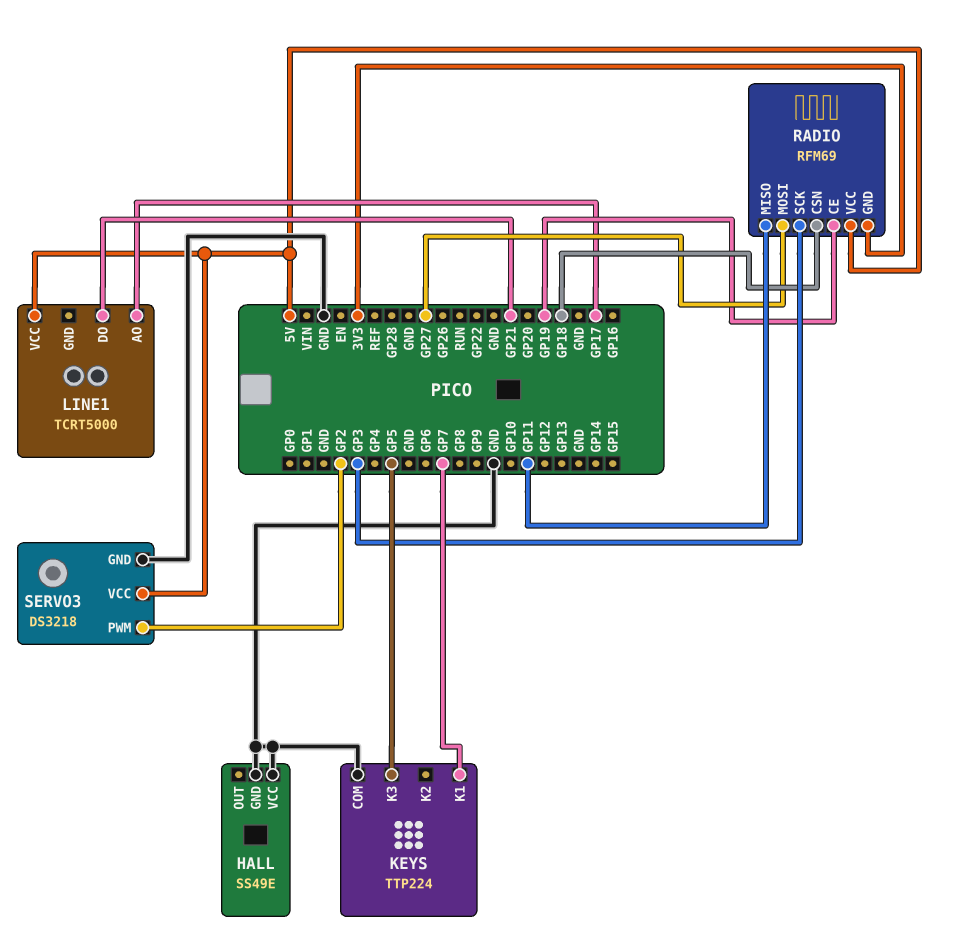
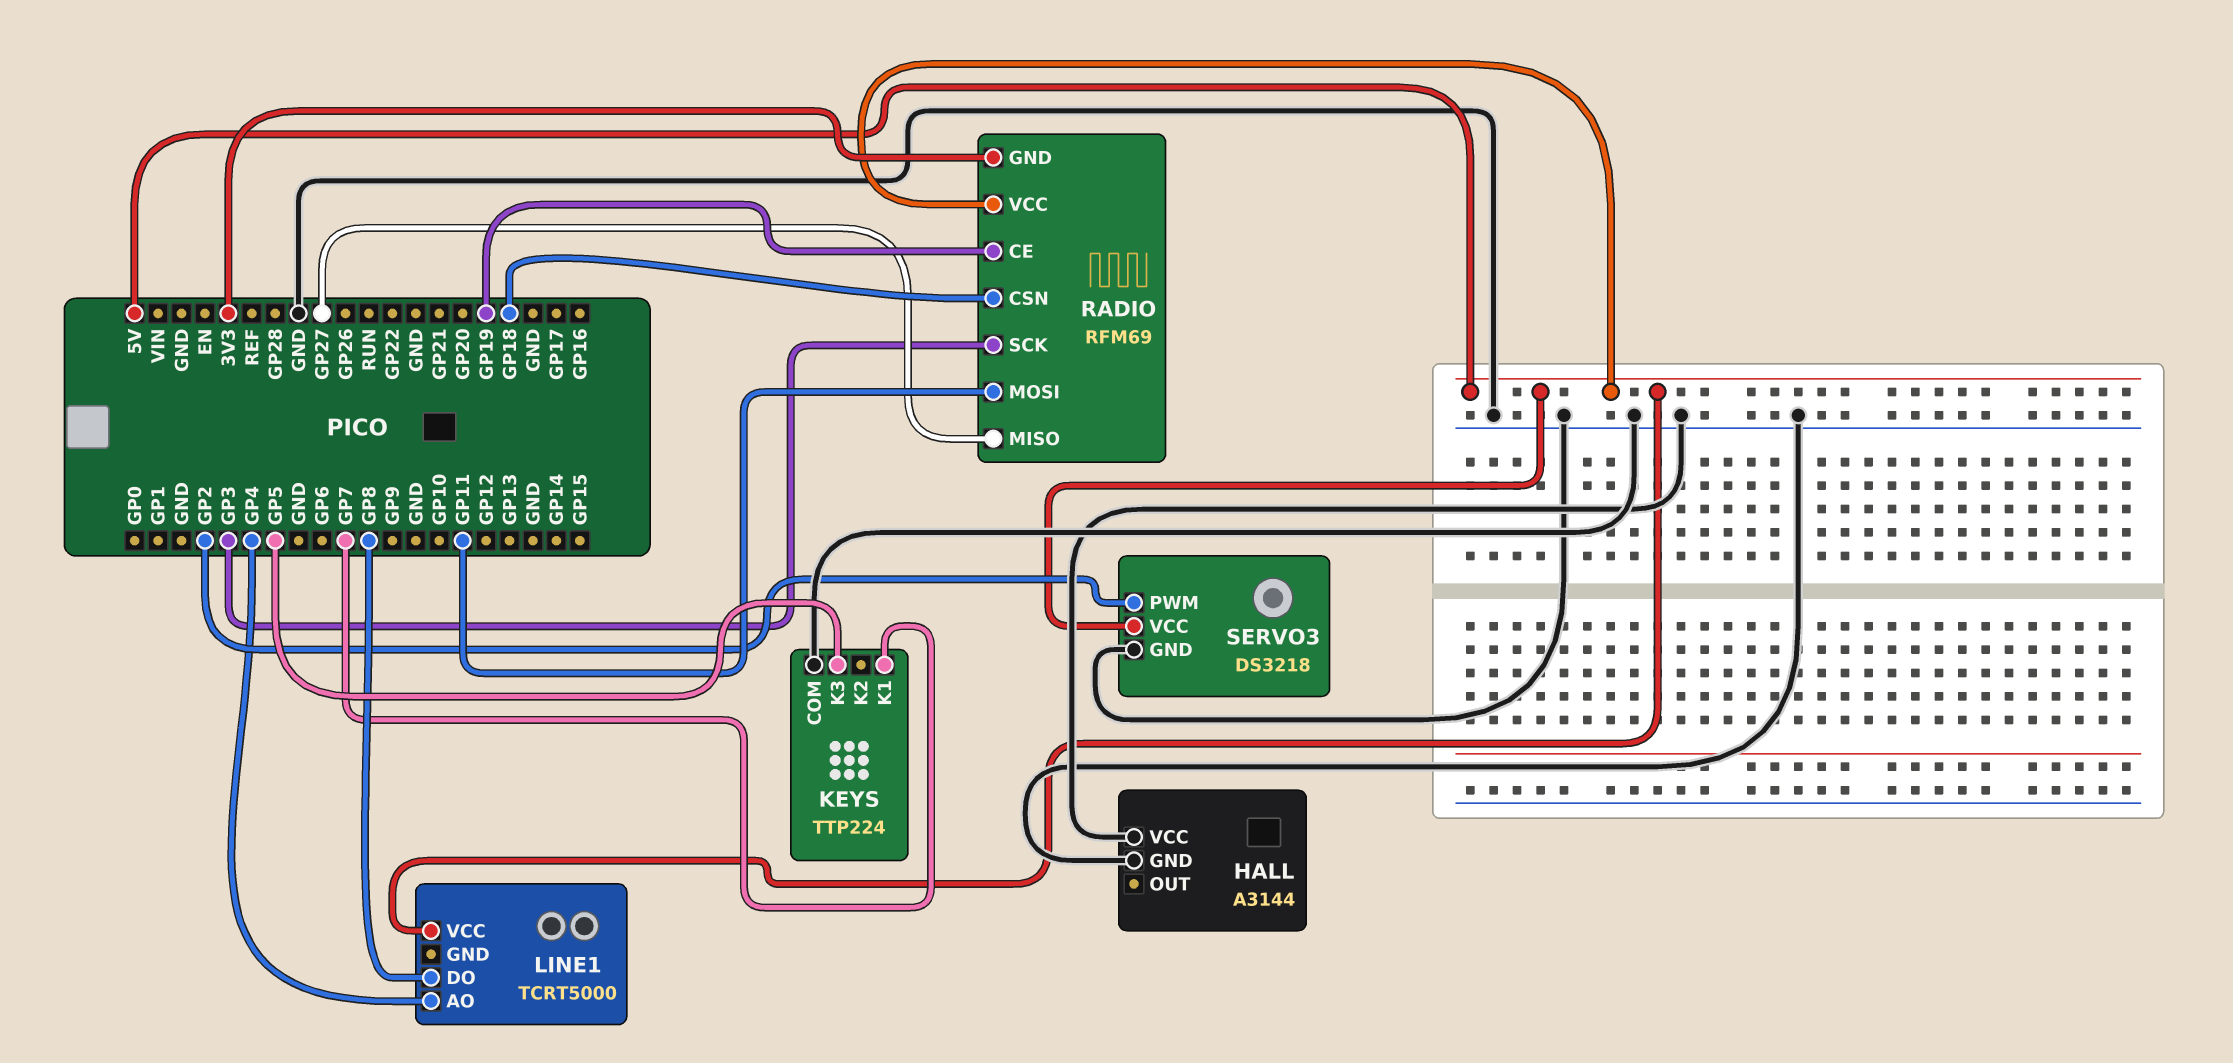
HALL: SS49E -> A3144
LINE1 pin AO: GP17 -> GP4
LINE1 pin DO: GP21 -> GP8
RADIO pin MISO: GP11 -> GP27
RADIO pin MOSI: GP27 -> GP11

